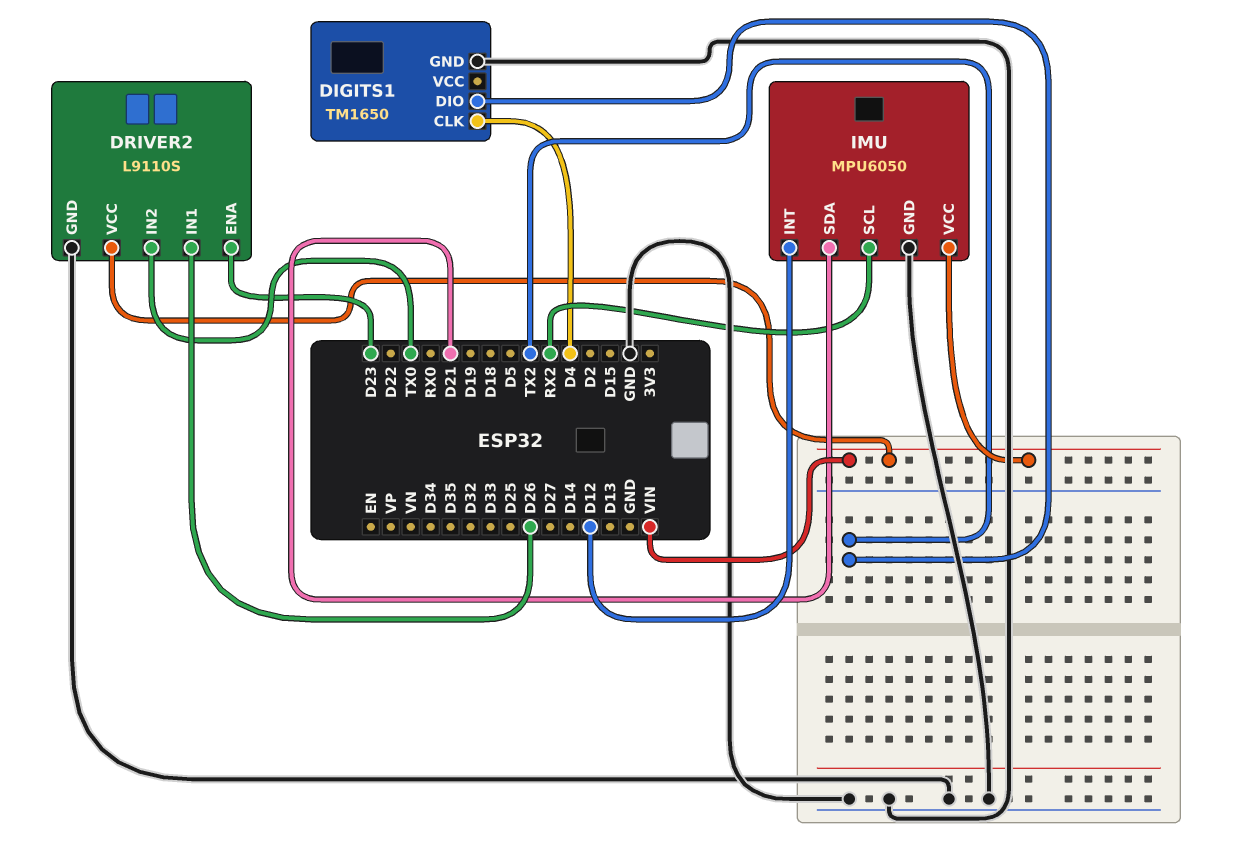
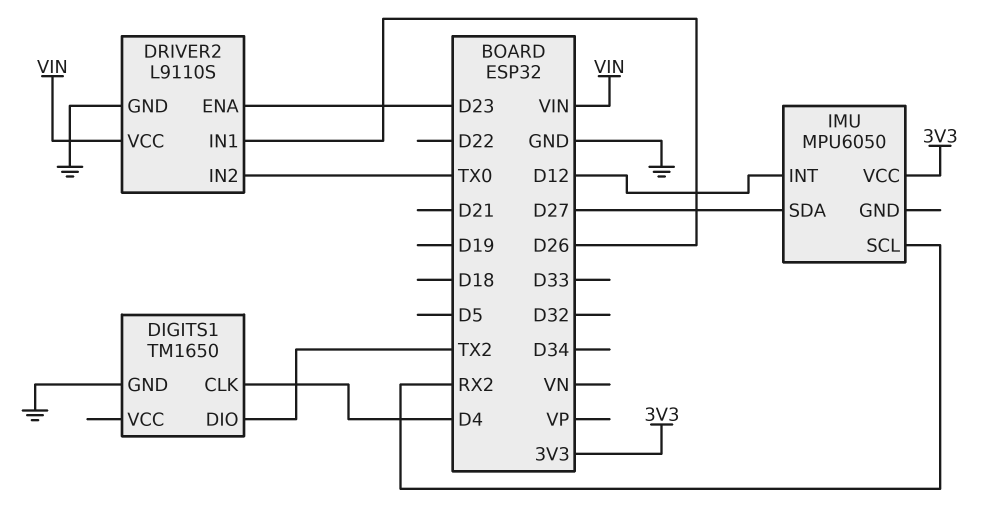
IMU pin GND: GND -> none
IMU pin SDA: D21 -> D27
IMU pin VCC: VIN -> 3V3

